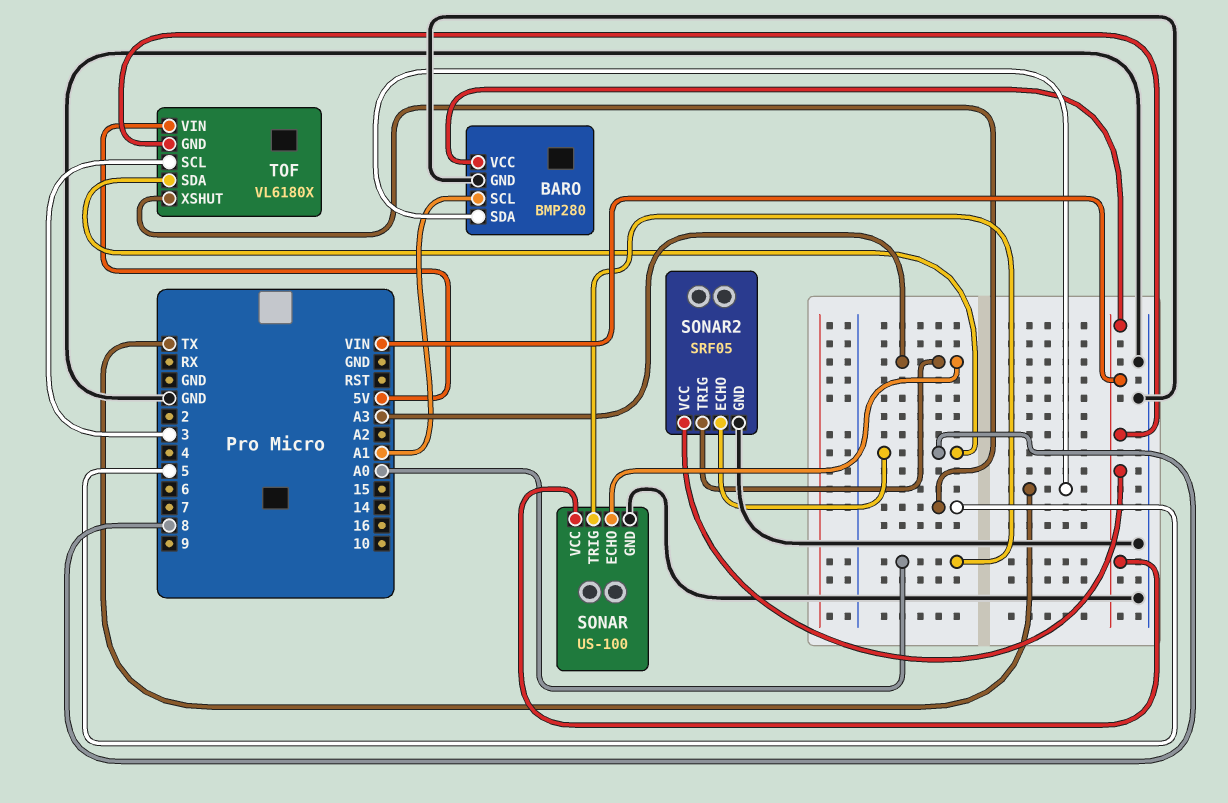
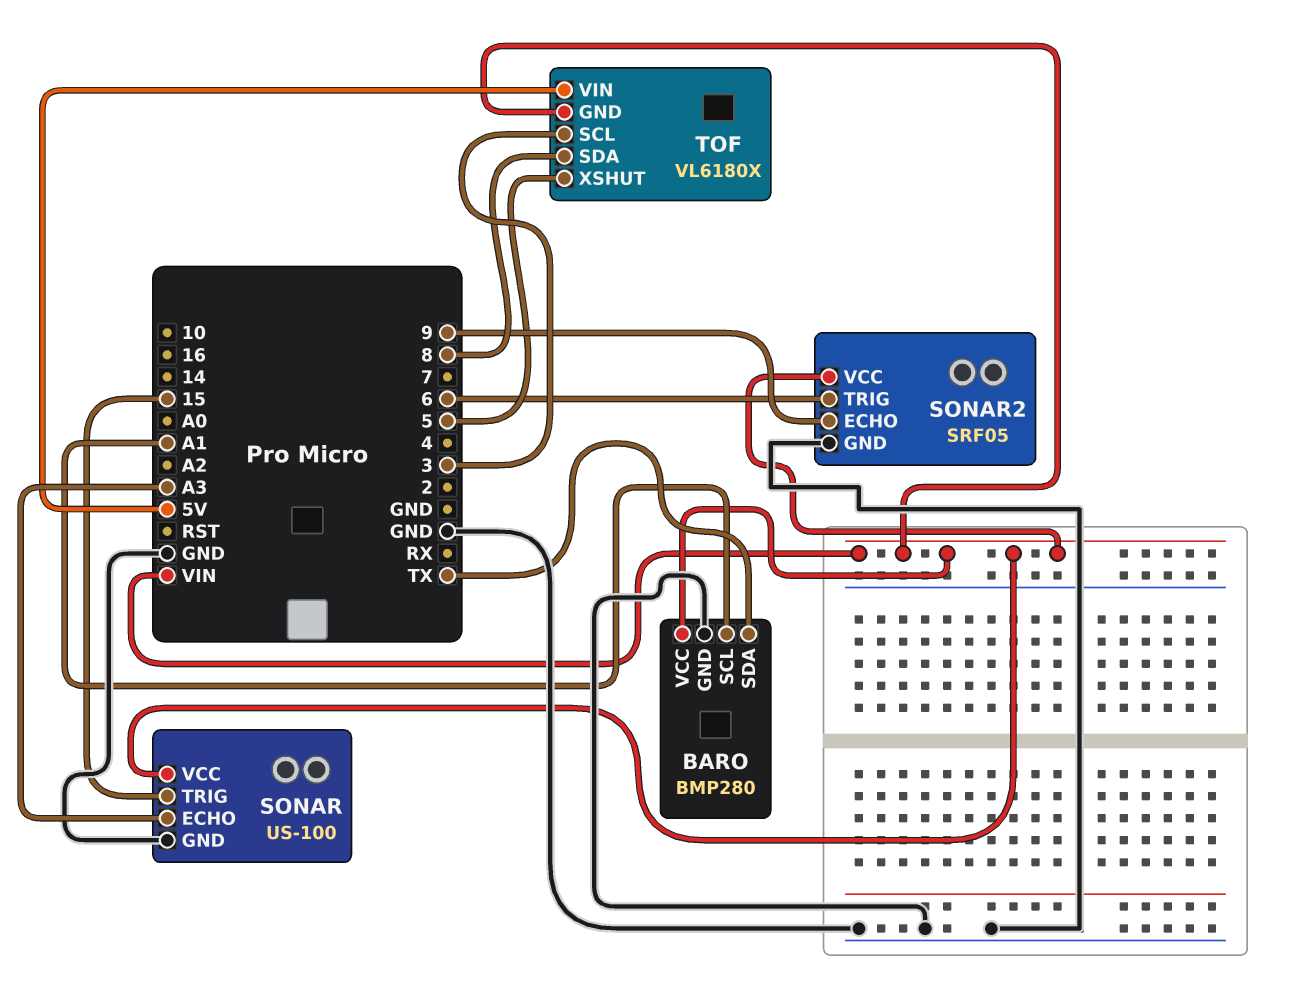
SONAR pin TRIG: A0 -> 15
SONAR2 pin ECHO: 8 -> 9
SONAR2 pin TRIG: A3 -> 6

